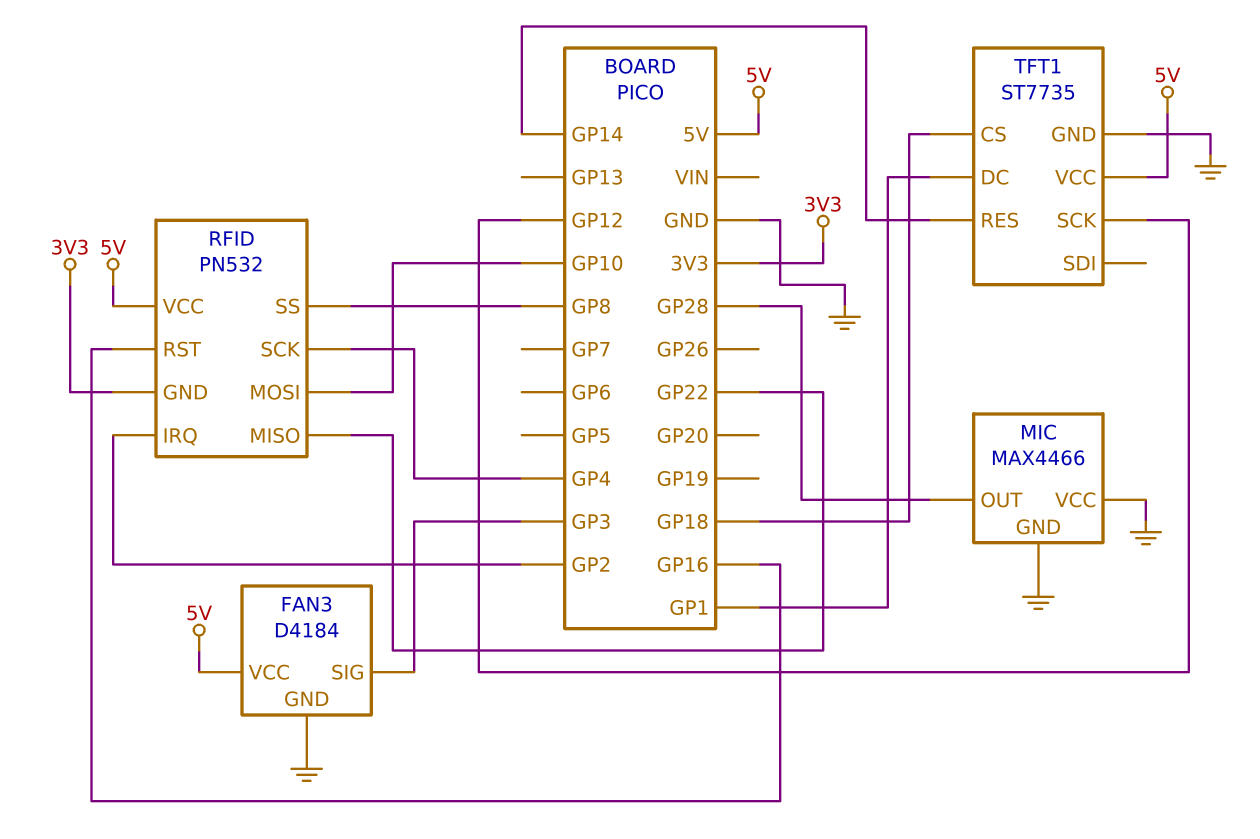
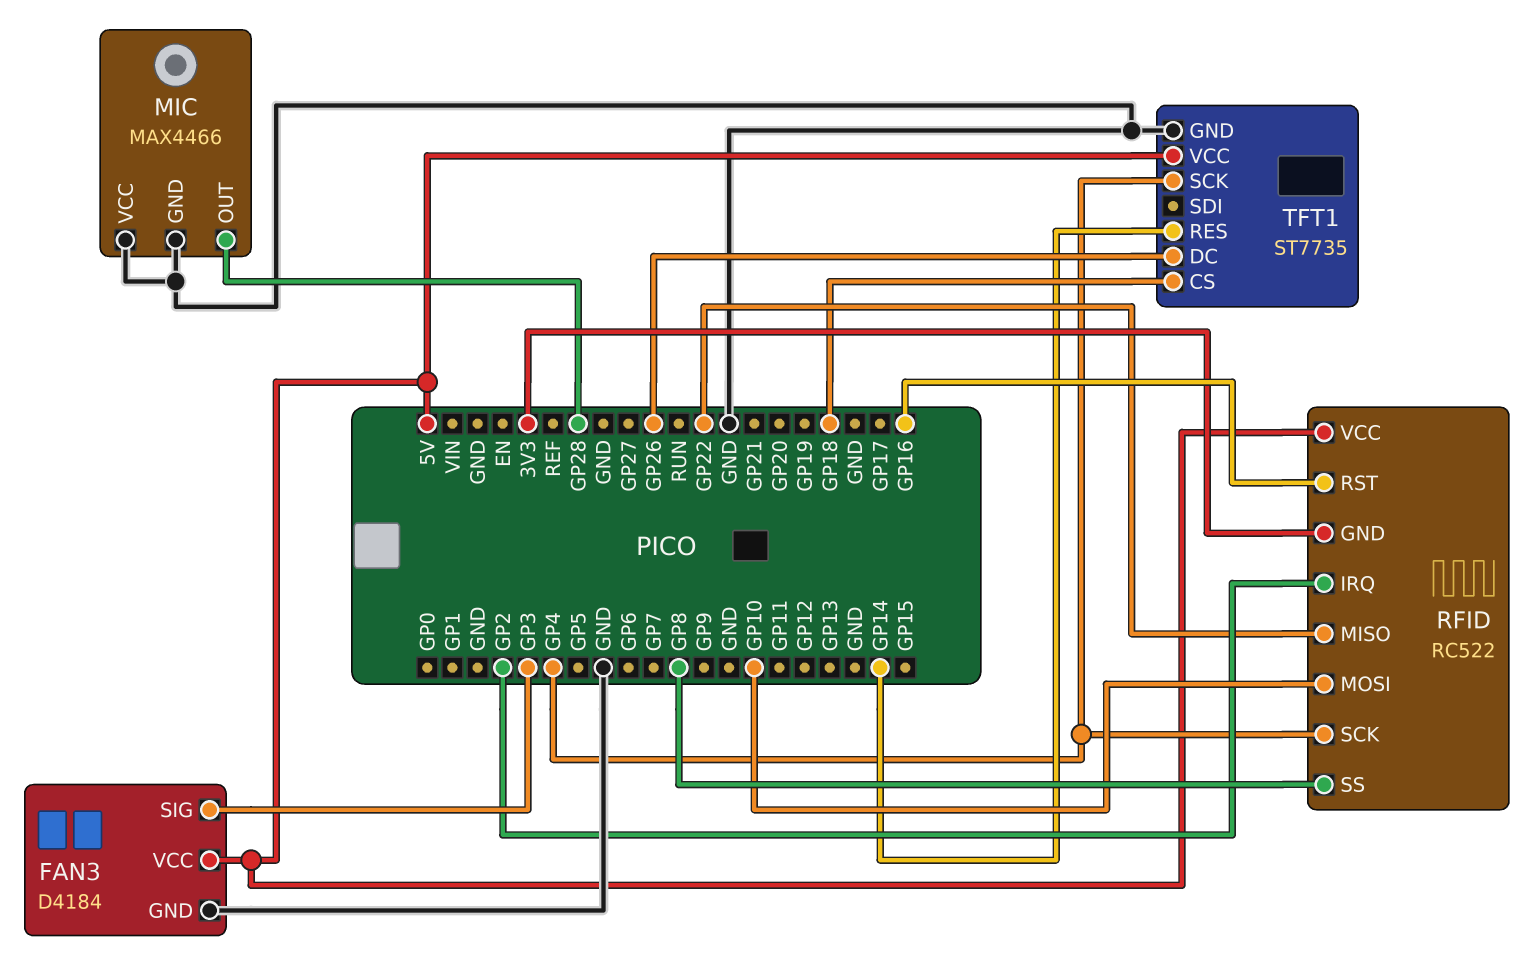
RFID: PN532 -> RC522
TFT1 pin DC: GP1 -> GP26
TFT1 pin SCK: GP12 -> GP4

